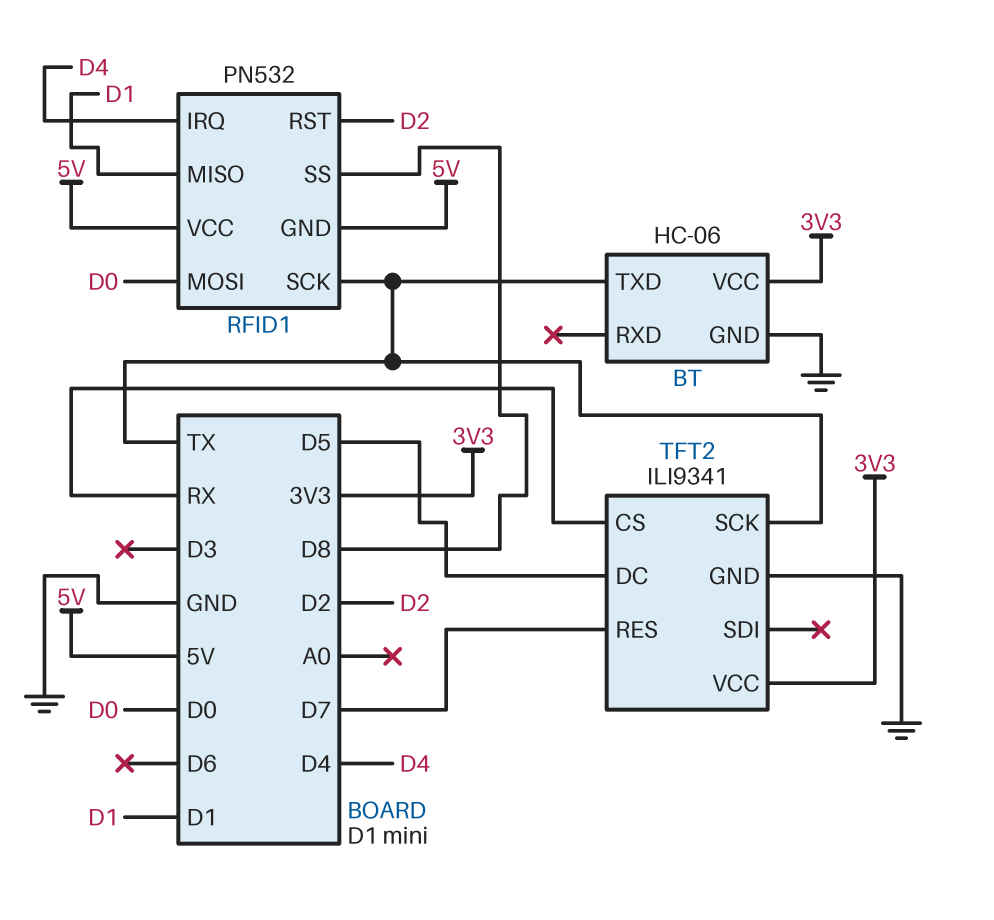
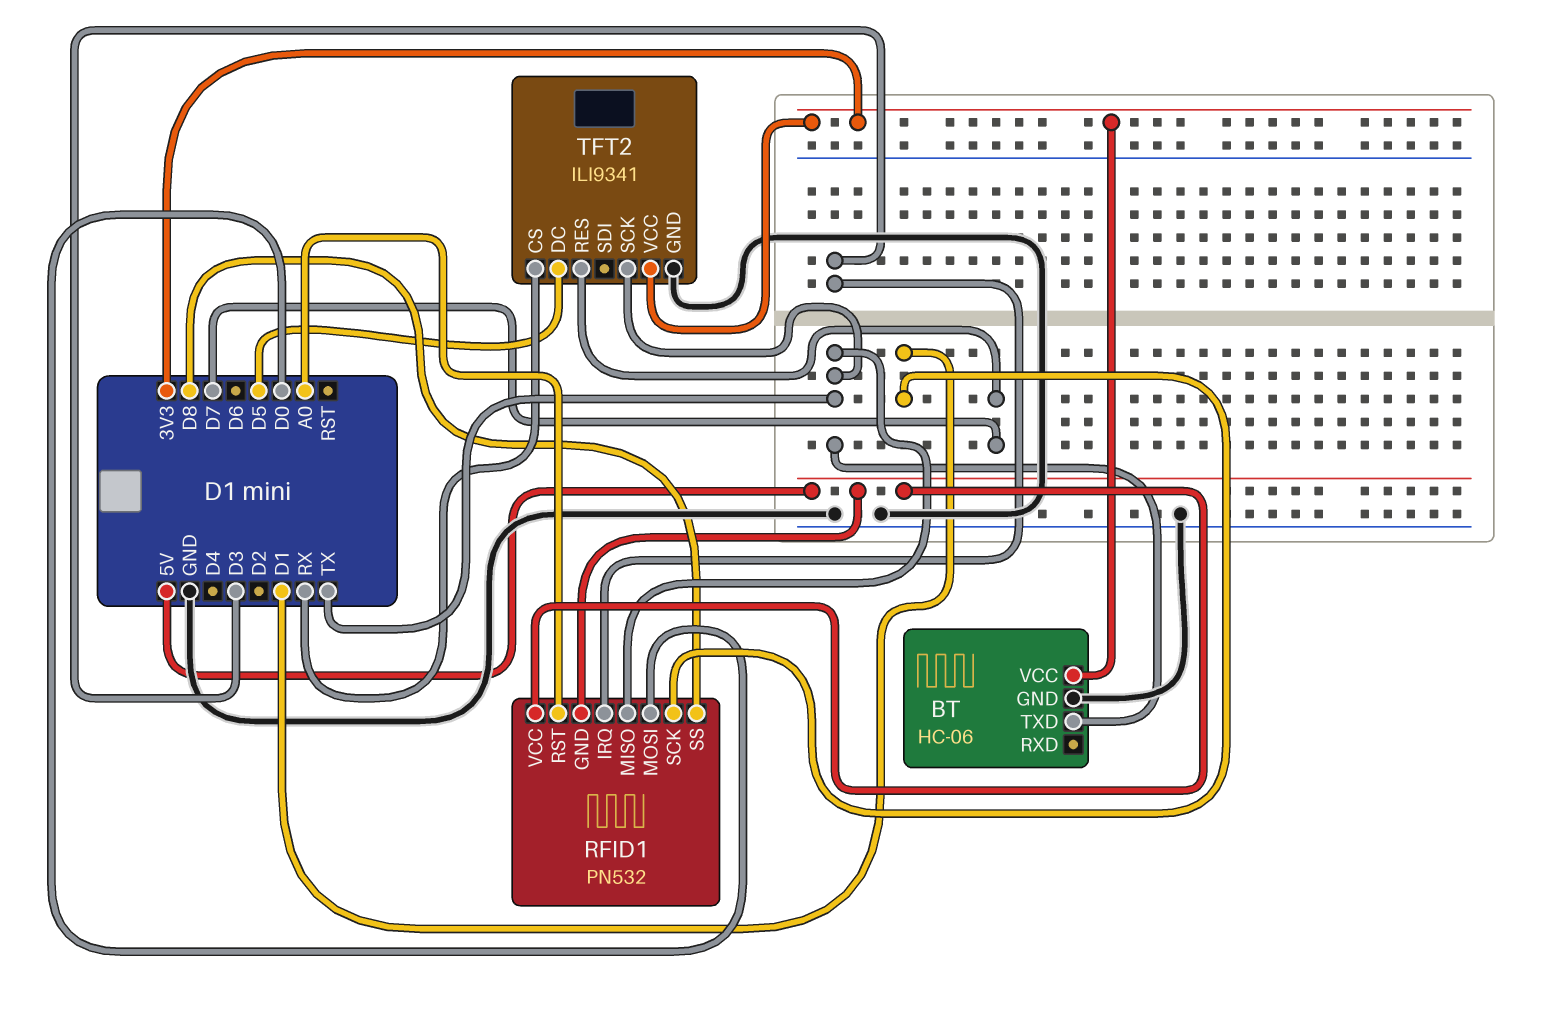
RFID1 pin IRQ: D4 -> D3
RFID1 pin MISO: D1 -> TX
RFID1 pin RST: D2 -> A0
RFID1 pin SCK: TX -> D1

